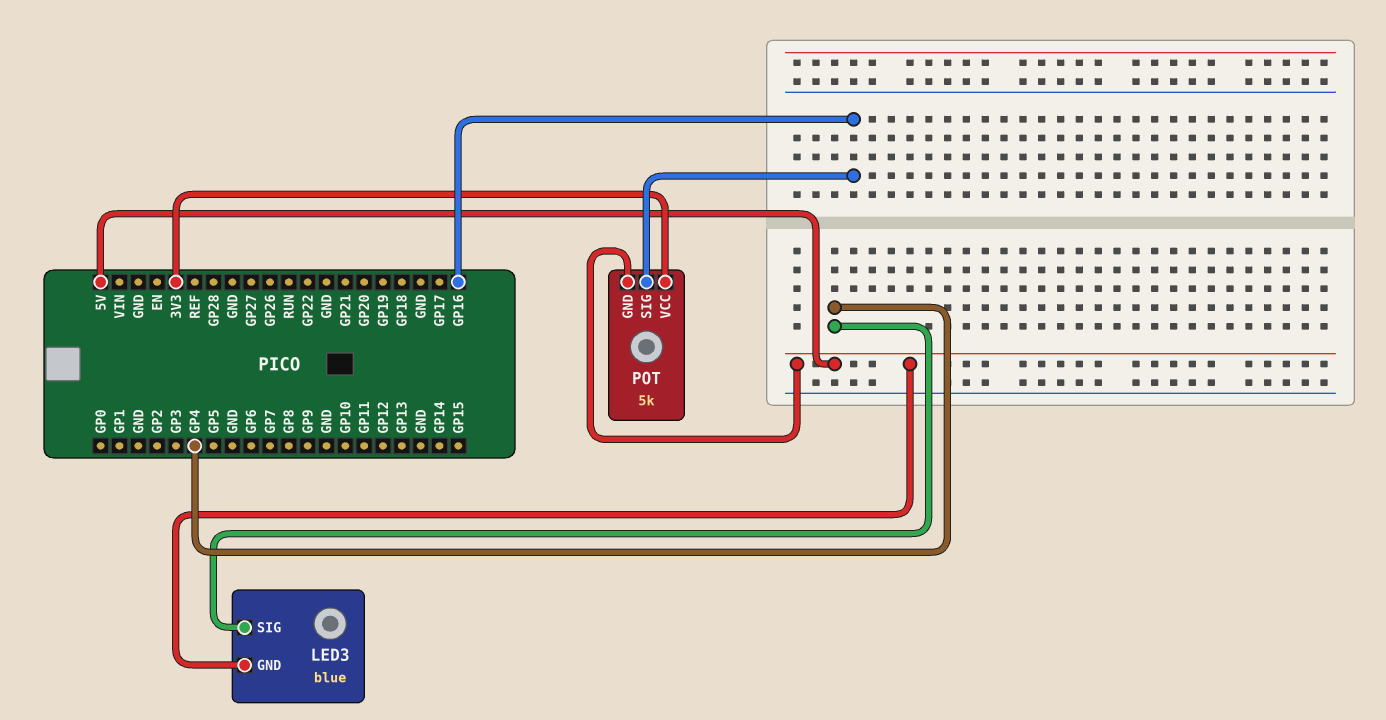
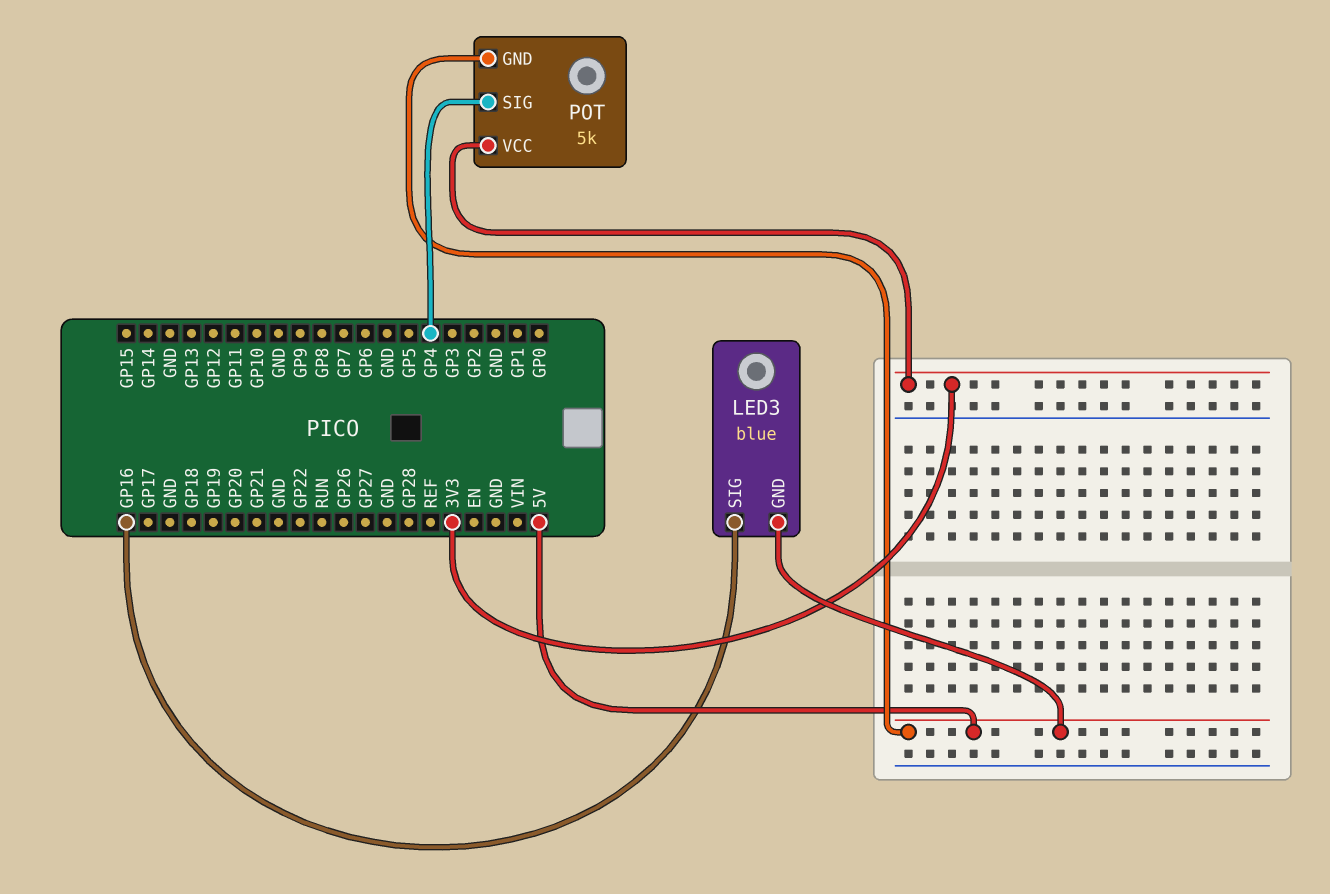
LED3 pin SIG: GP4 -> GP16
POT pin SIG: GP16 -> GP4

